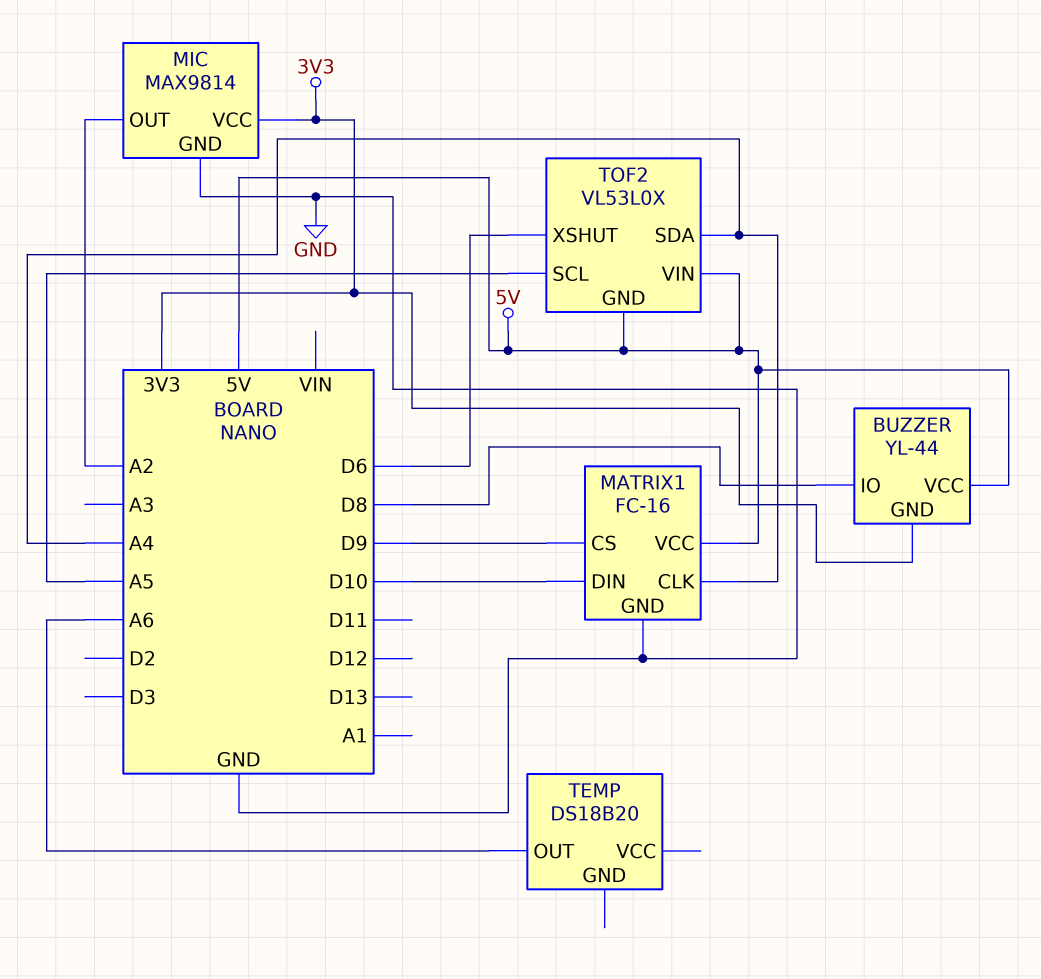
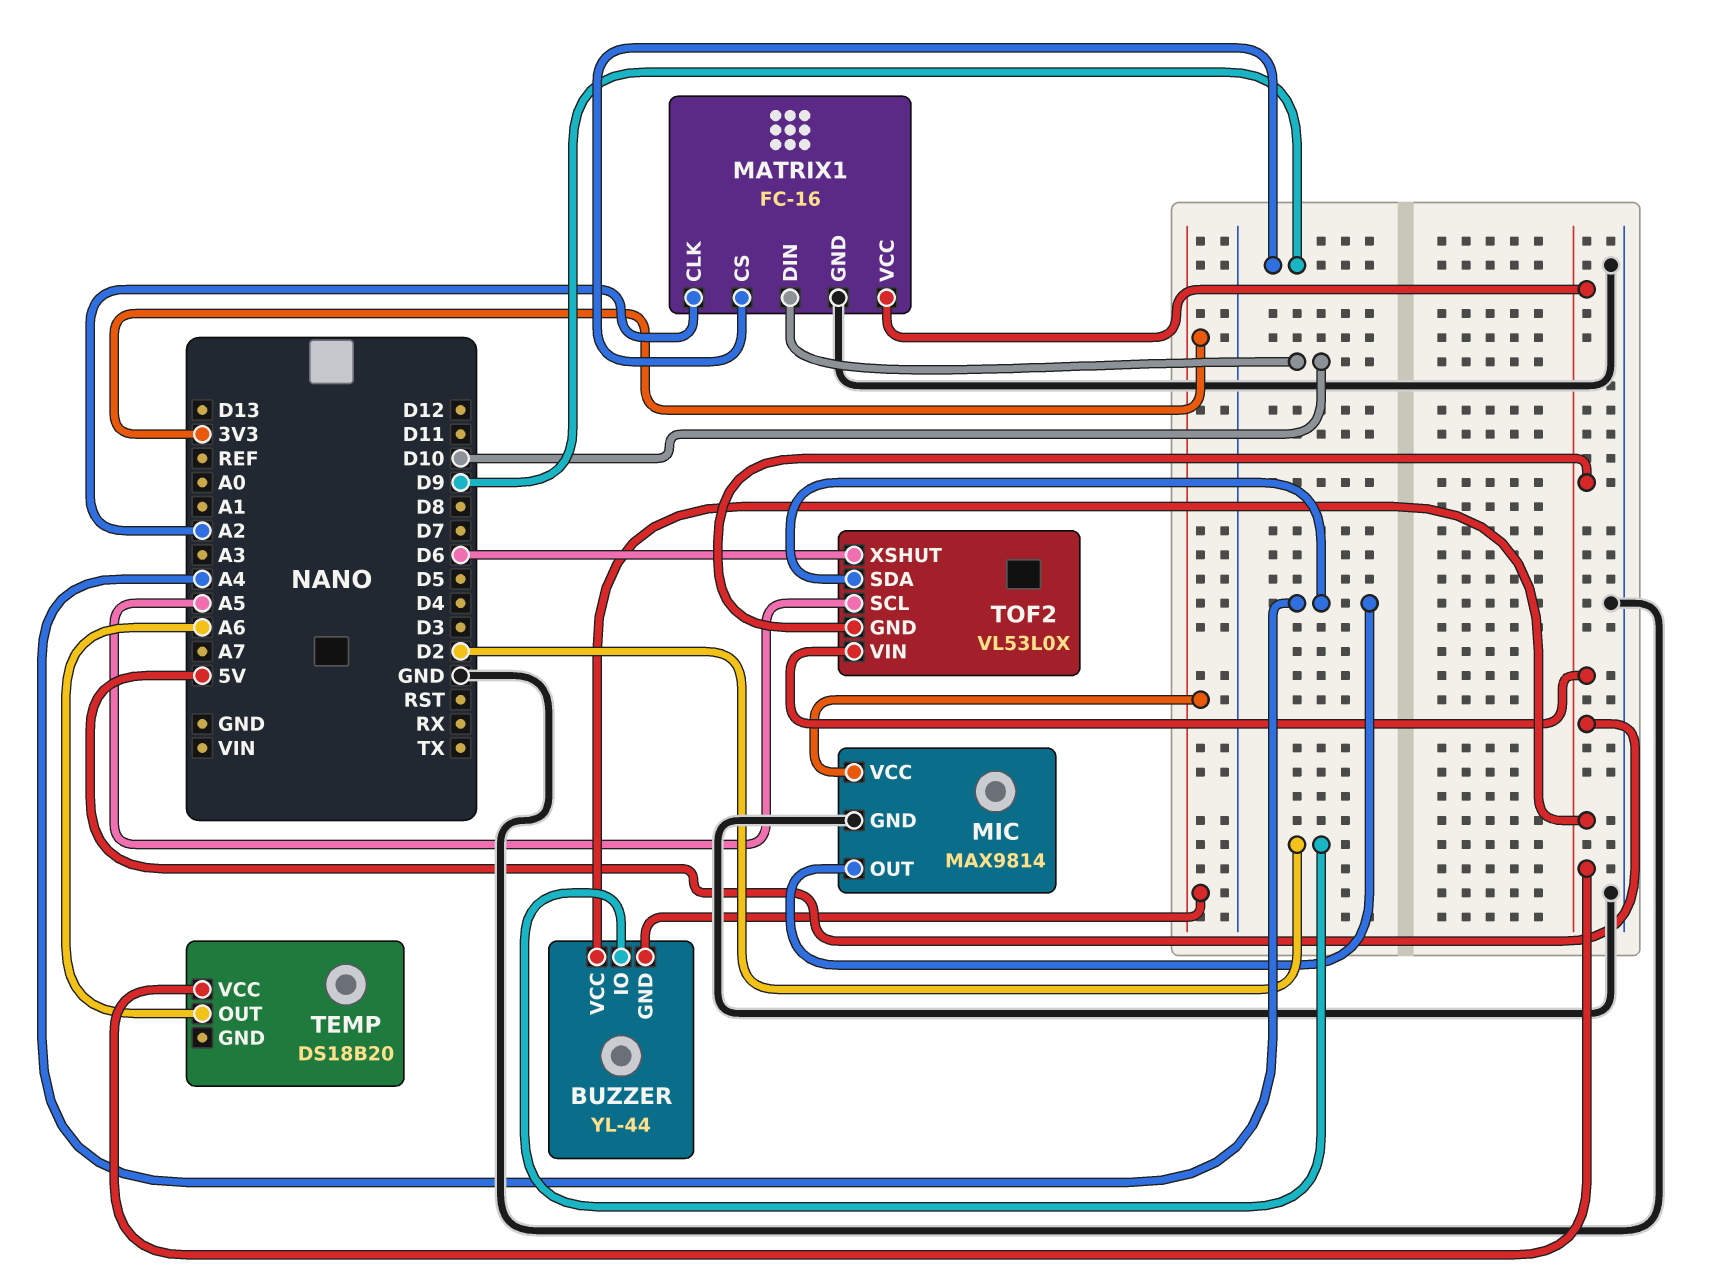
BUZZER pin IO: D8 -> D2
MATRIX1 pin CLK: A4 -> A2
MIC pin OUT: A2 -> A4
TEMP pin VCC: none -> 5V

